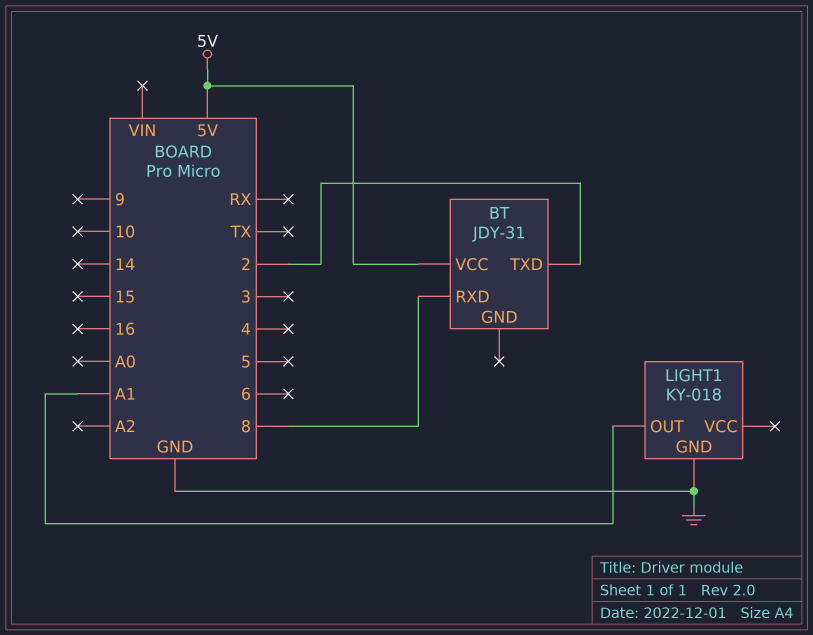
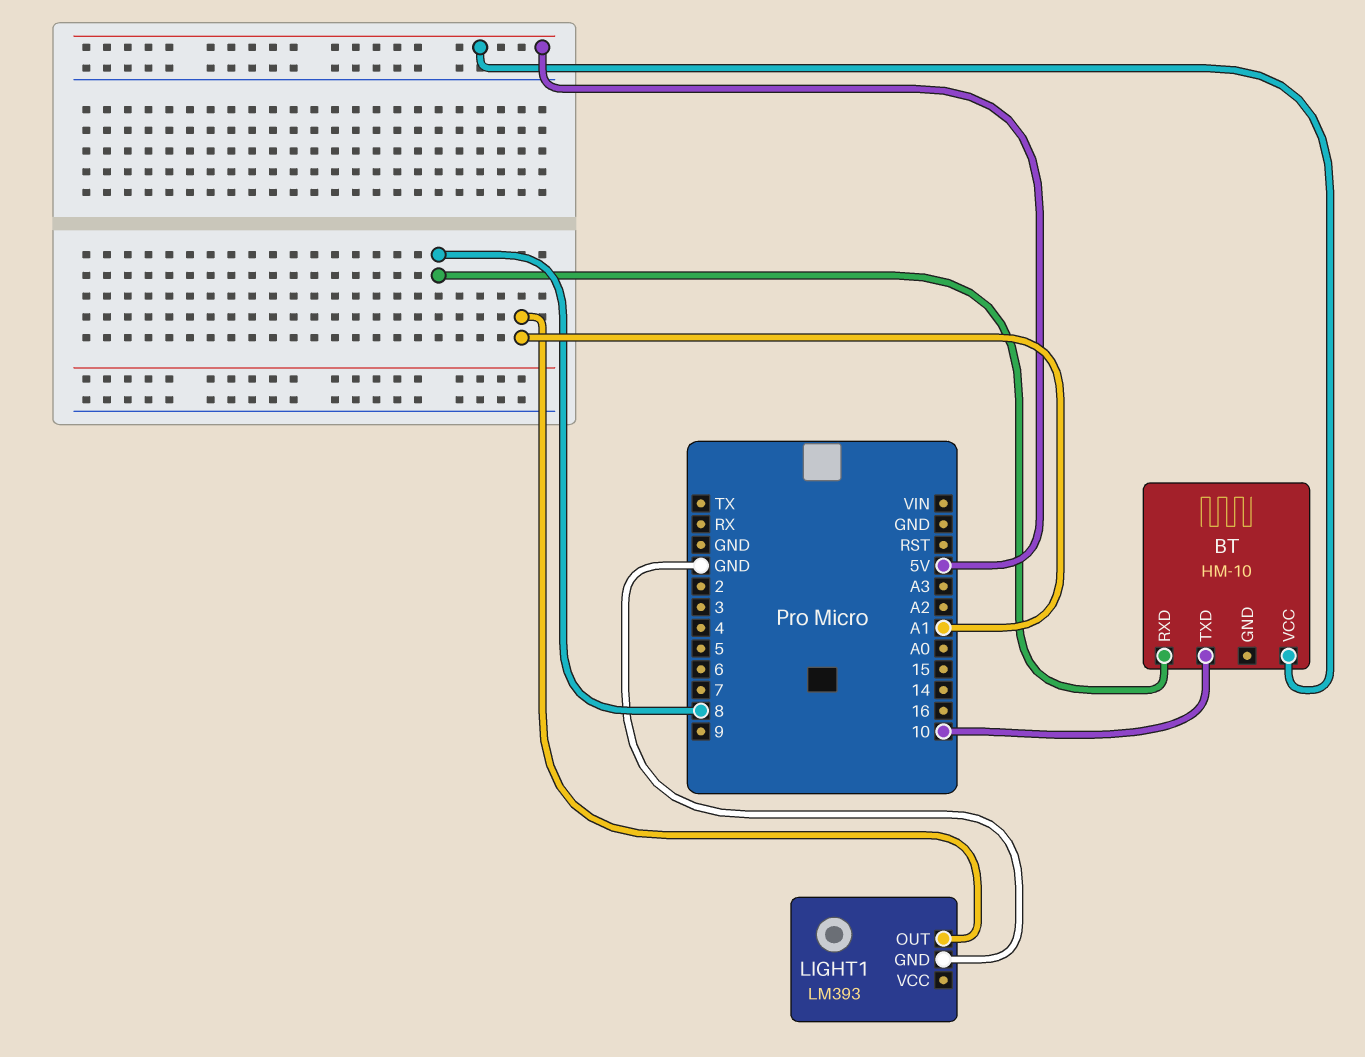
BT: JDY-31 -> HM-10
BT pin TXD: 2 -> 10
LIGHT1: KY-018 -> LM393

